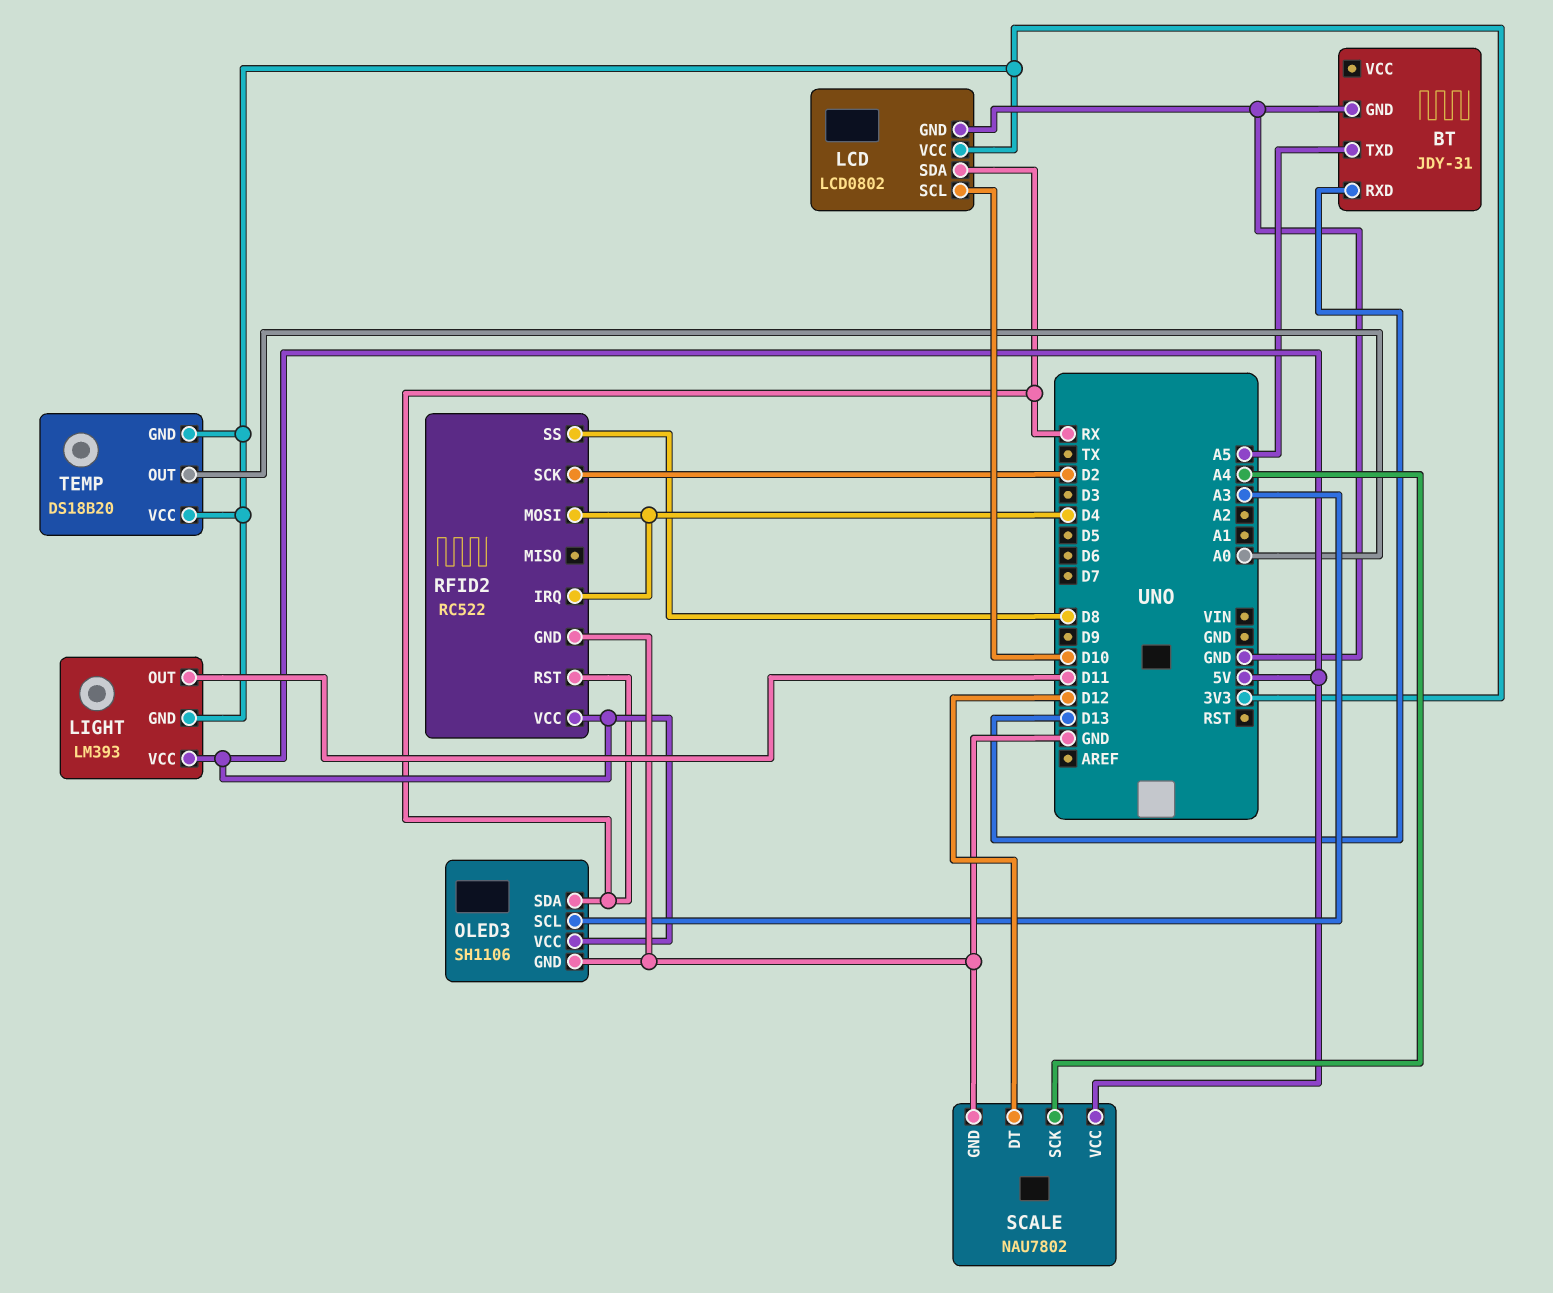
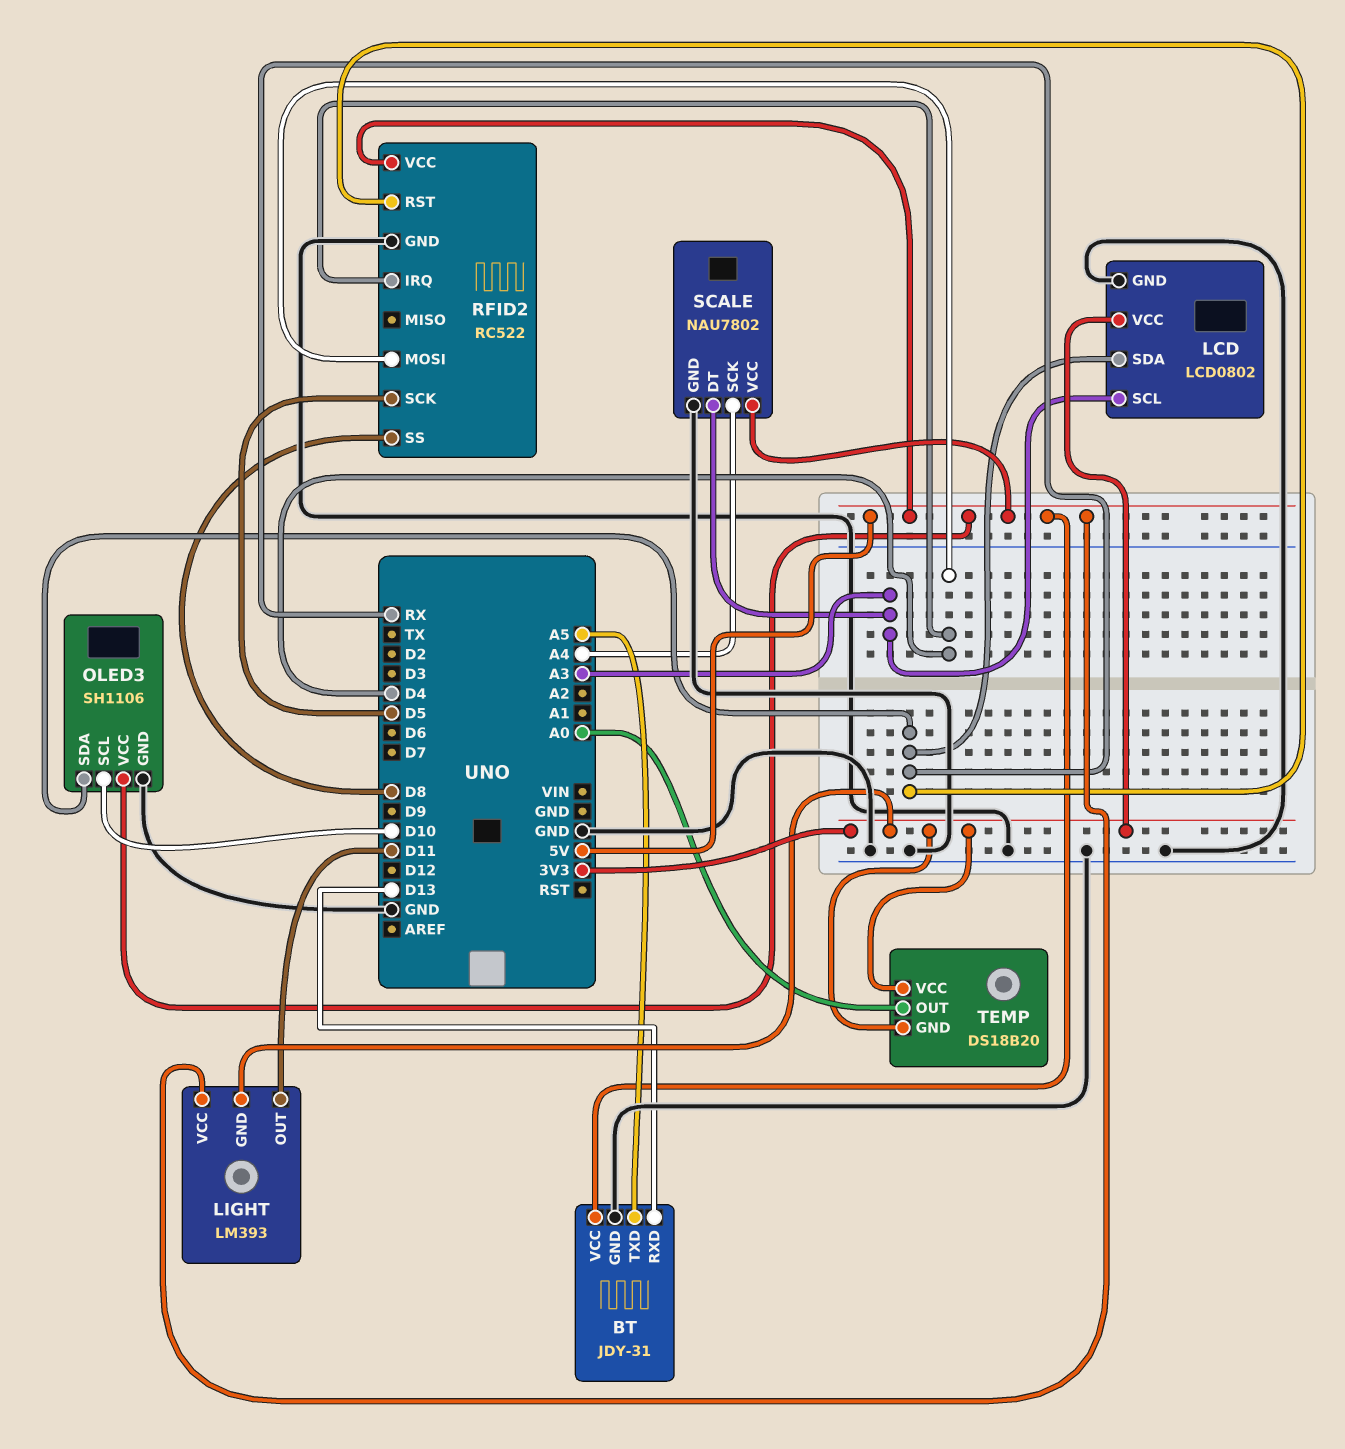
BT pin VCC: none -> 5V
LCD pin SCL: D10 -> A3
OLED3 pin SCL: A3 -> D10
RFID2 pin SCK: D2 -> D5
SCALE pin DT: D12 -> A3

